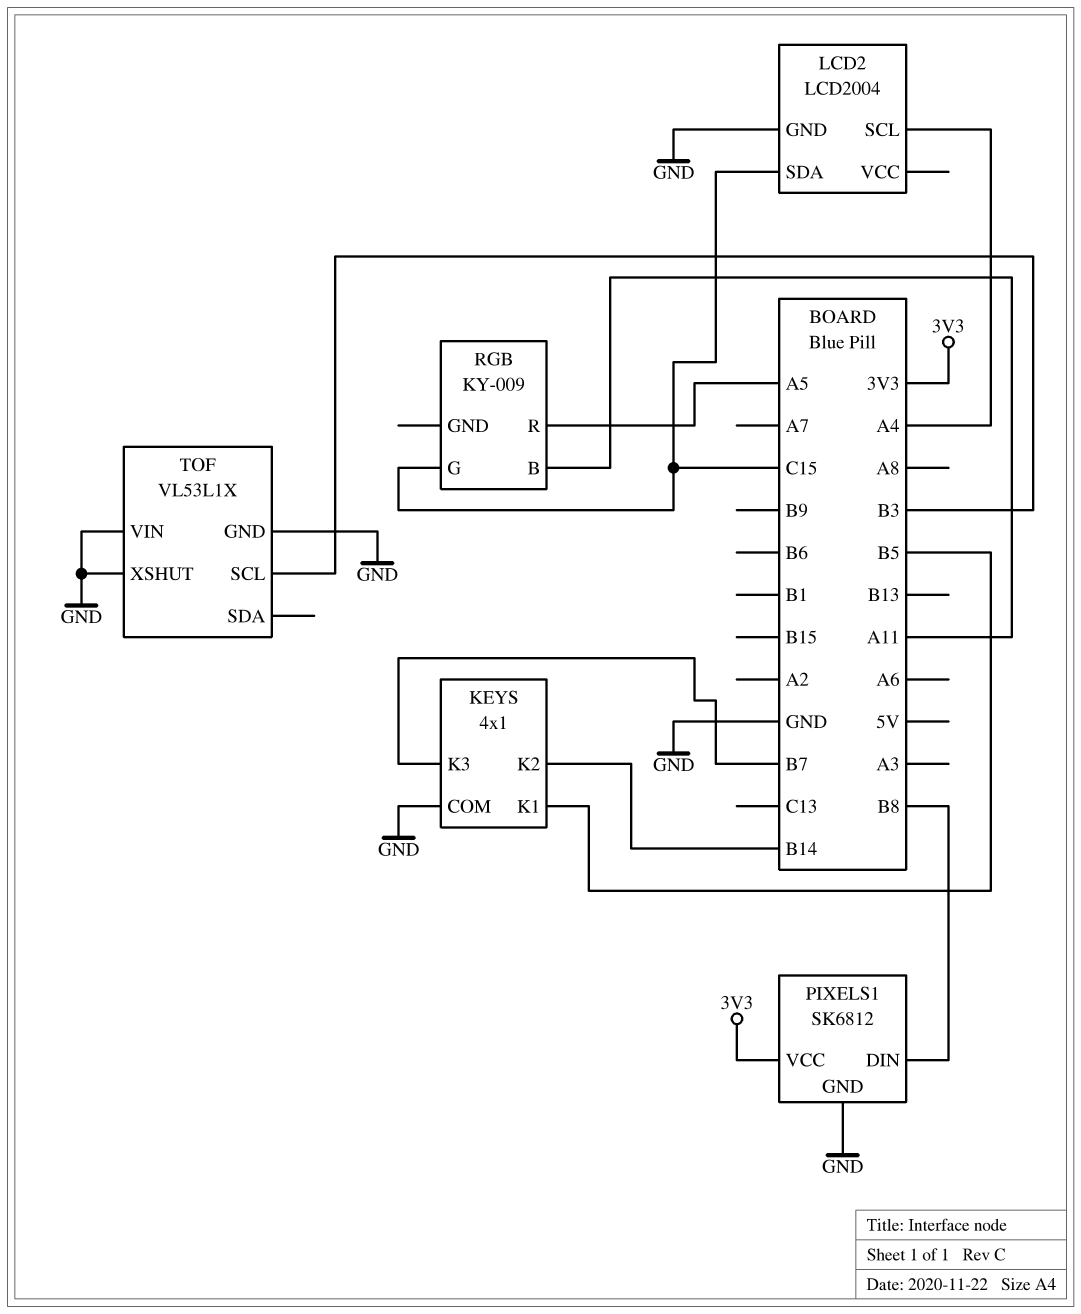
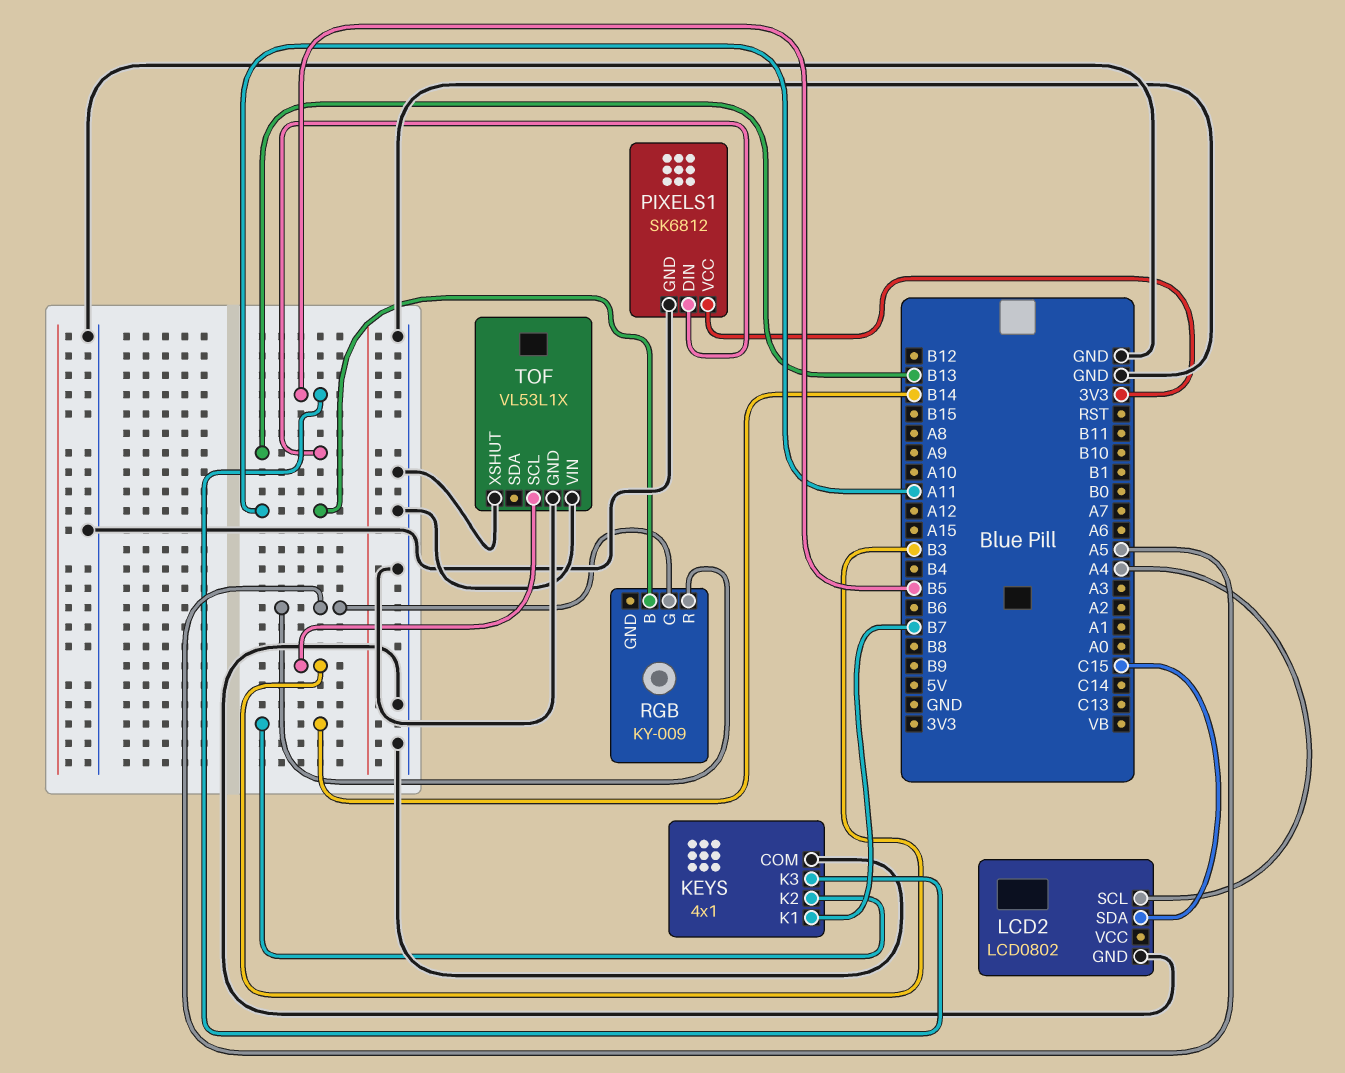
KEYS pin K1: B5 -> B7
KEYS pin K3: B7 -> B5
LCD2: LCD2004 -> LCD0802
PIXELS1 pin DIN: B8 -> B13
RGB pin G: C15 -> A5

